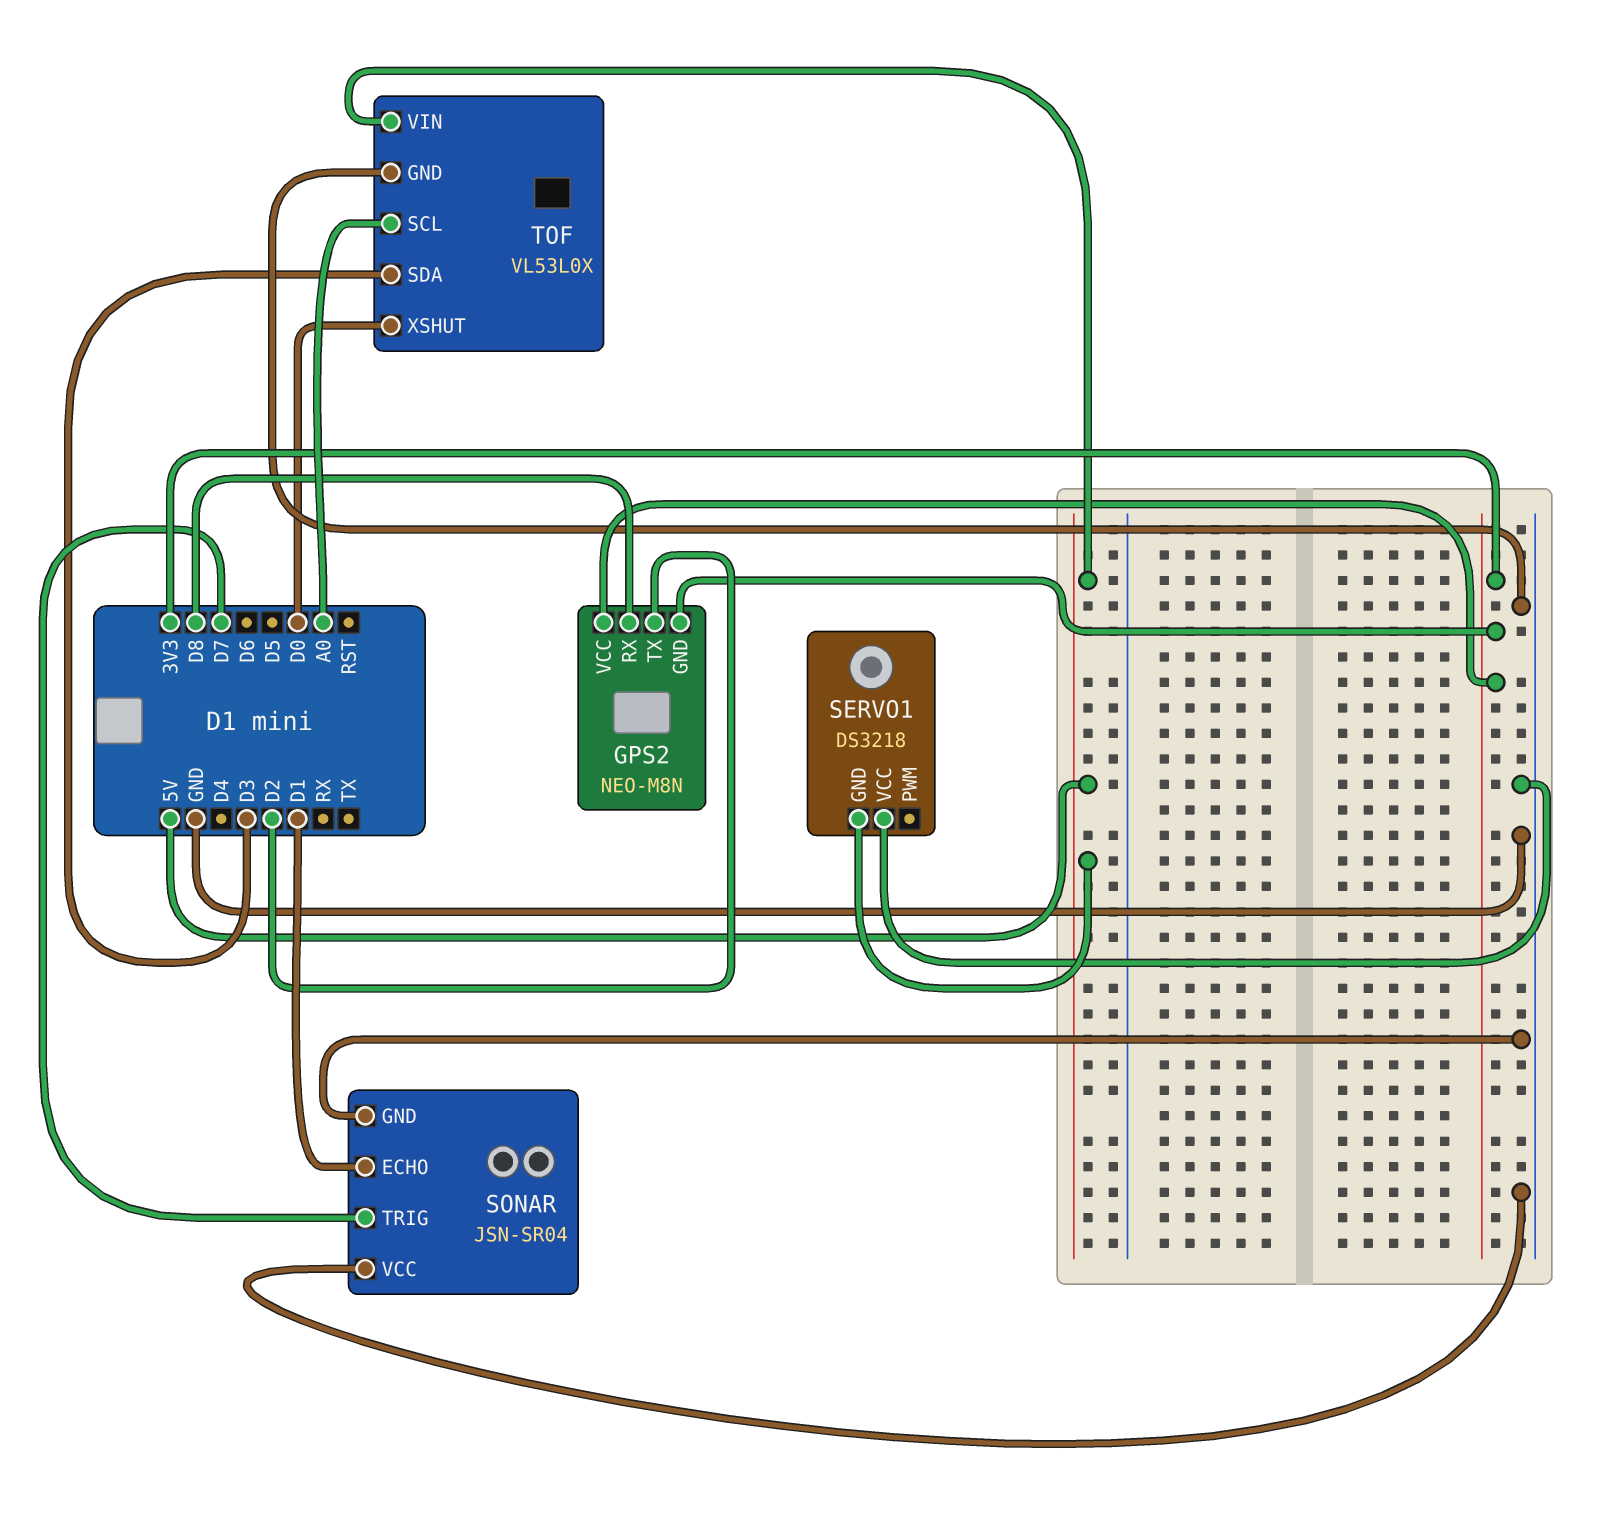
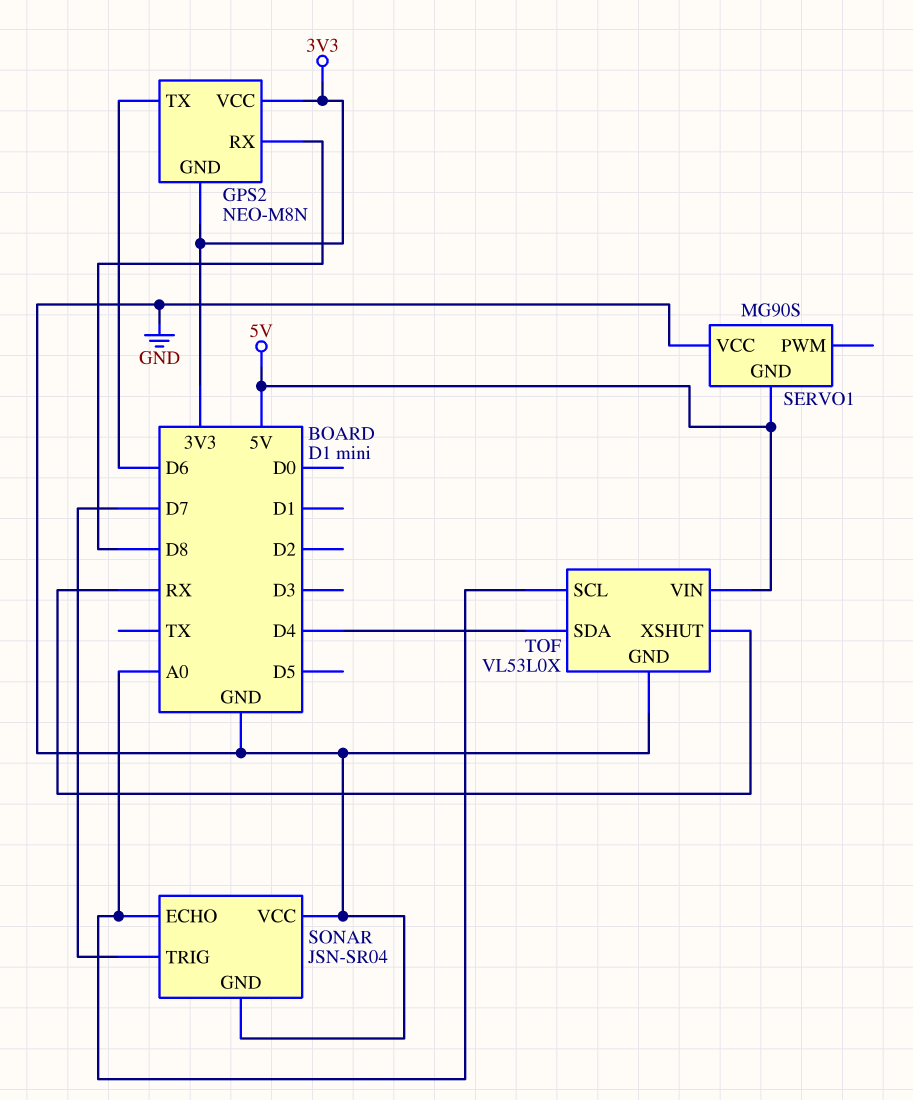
GPS2 pin TX: D2 -> D6
SERVO1: DS3218 -> MG90S
SONAR pin ECHO: D1 -> A0
TOF pin SDA: D3 -> D4
TOF pin XSHUT: D0 -> RX

